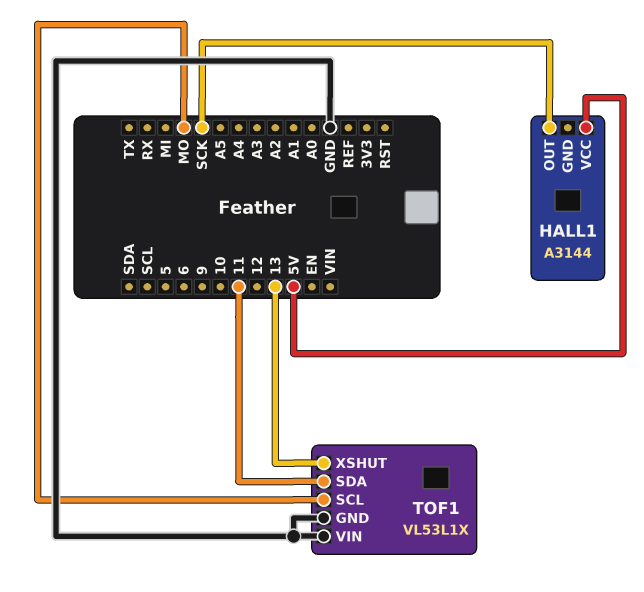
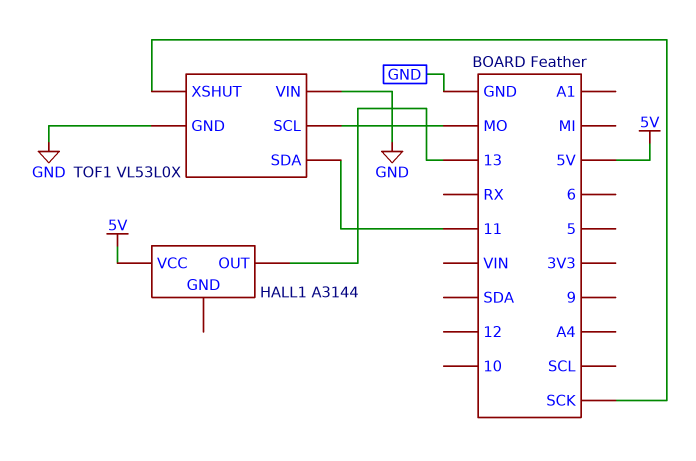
HALL1 pin OUT: SCK -> 13
TOF1: VL53L1X -> VL53L0X
TOF1 pin XSHUT: 13 -> SCK

